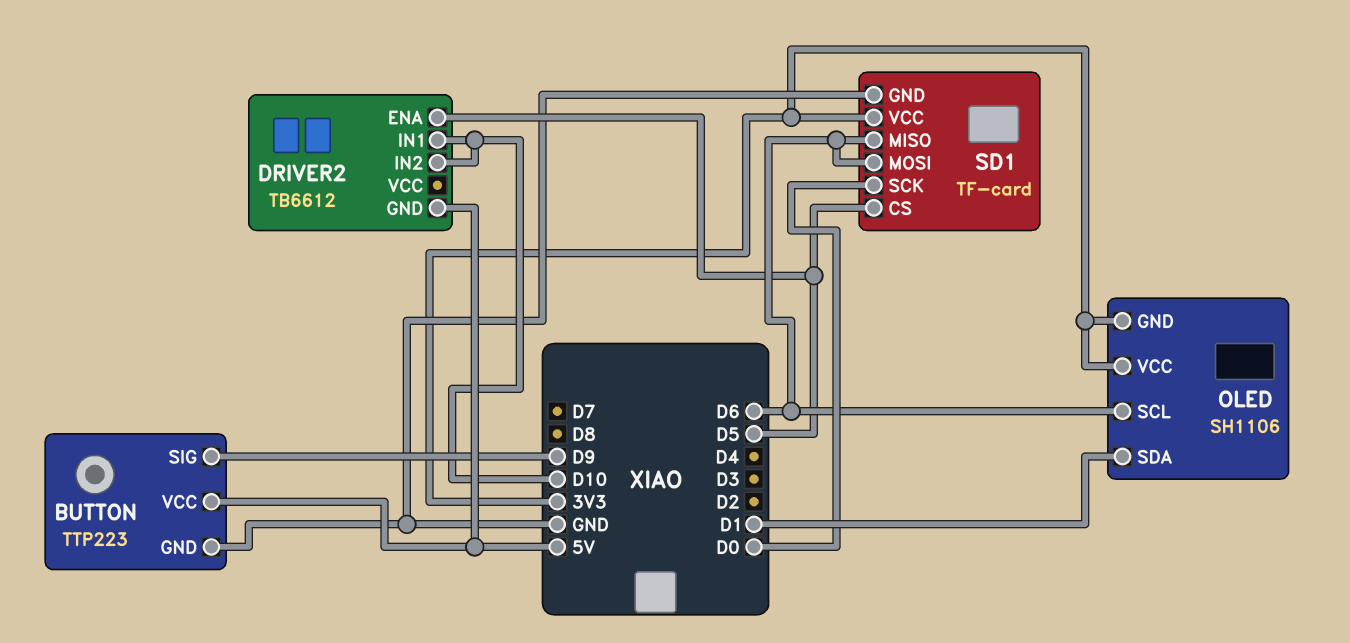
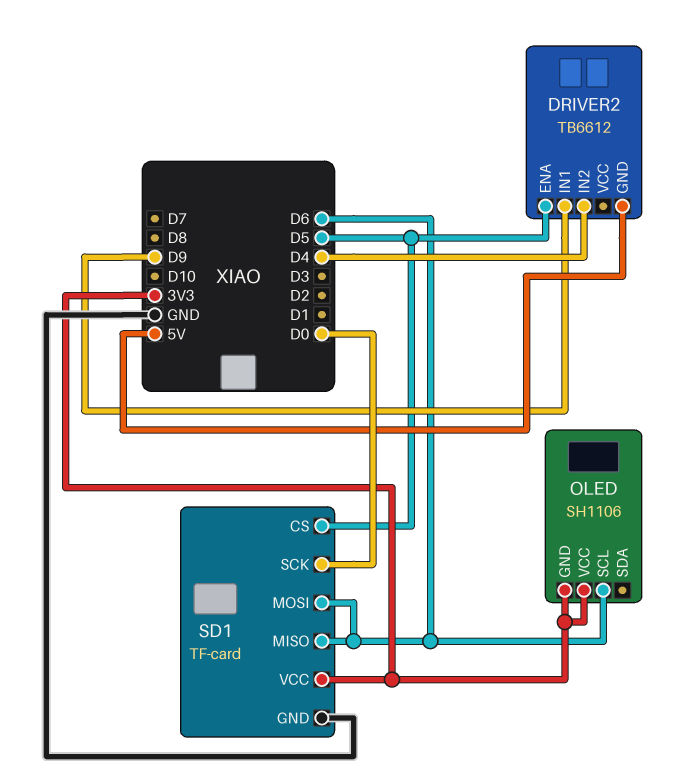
BUTTON: TTP223 -> none
BUTTON pin GND: GND -> none
BUTTON pin SIG: D9 -> none
BUTTON pin VCC: 5V -> none
DRIVER2 pin IN1: D10 -> D9
DRIVER2 pin IN2: D10 -> D4
OLED pin SDA: D1 -> none

